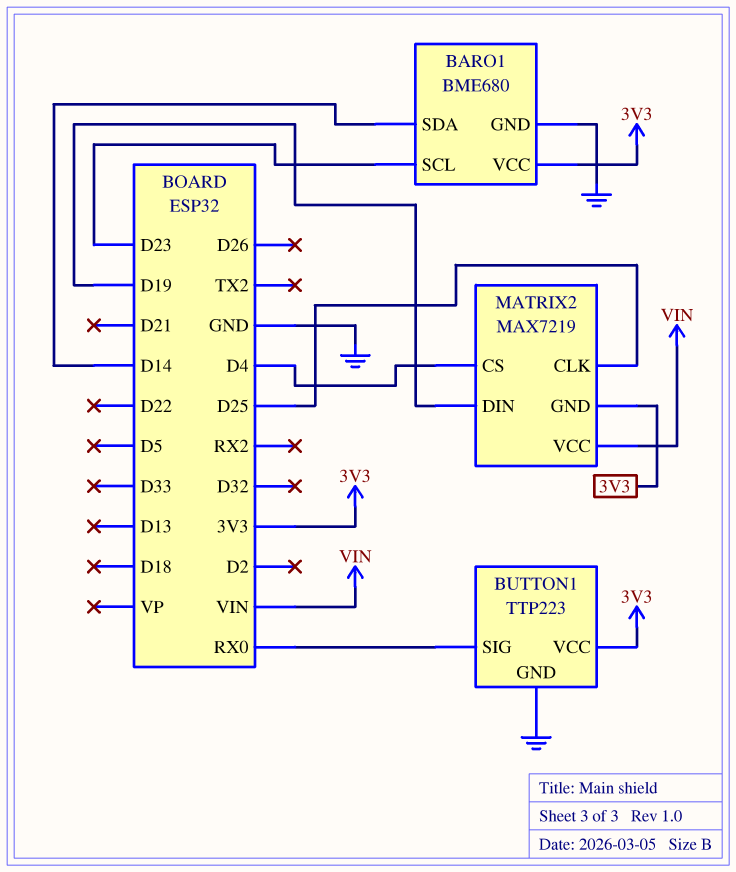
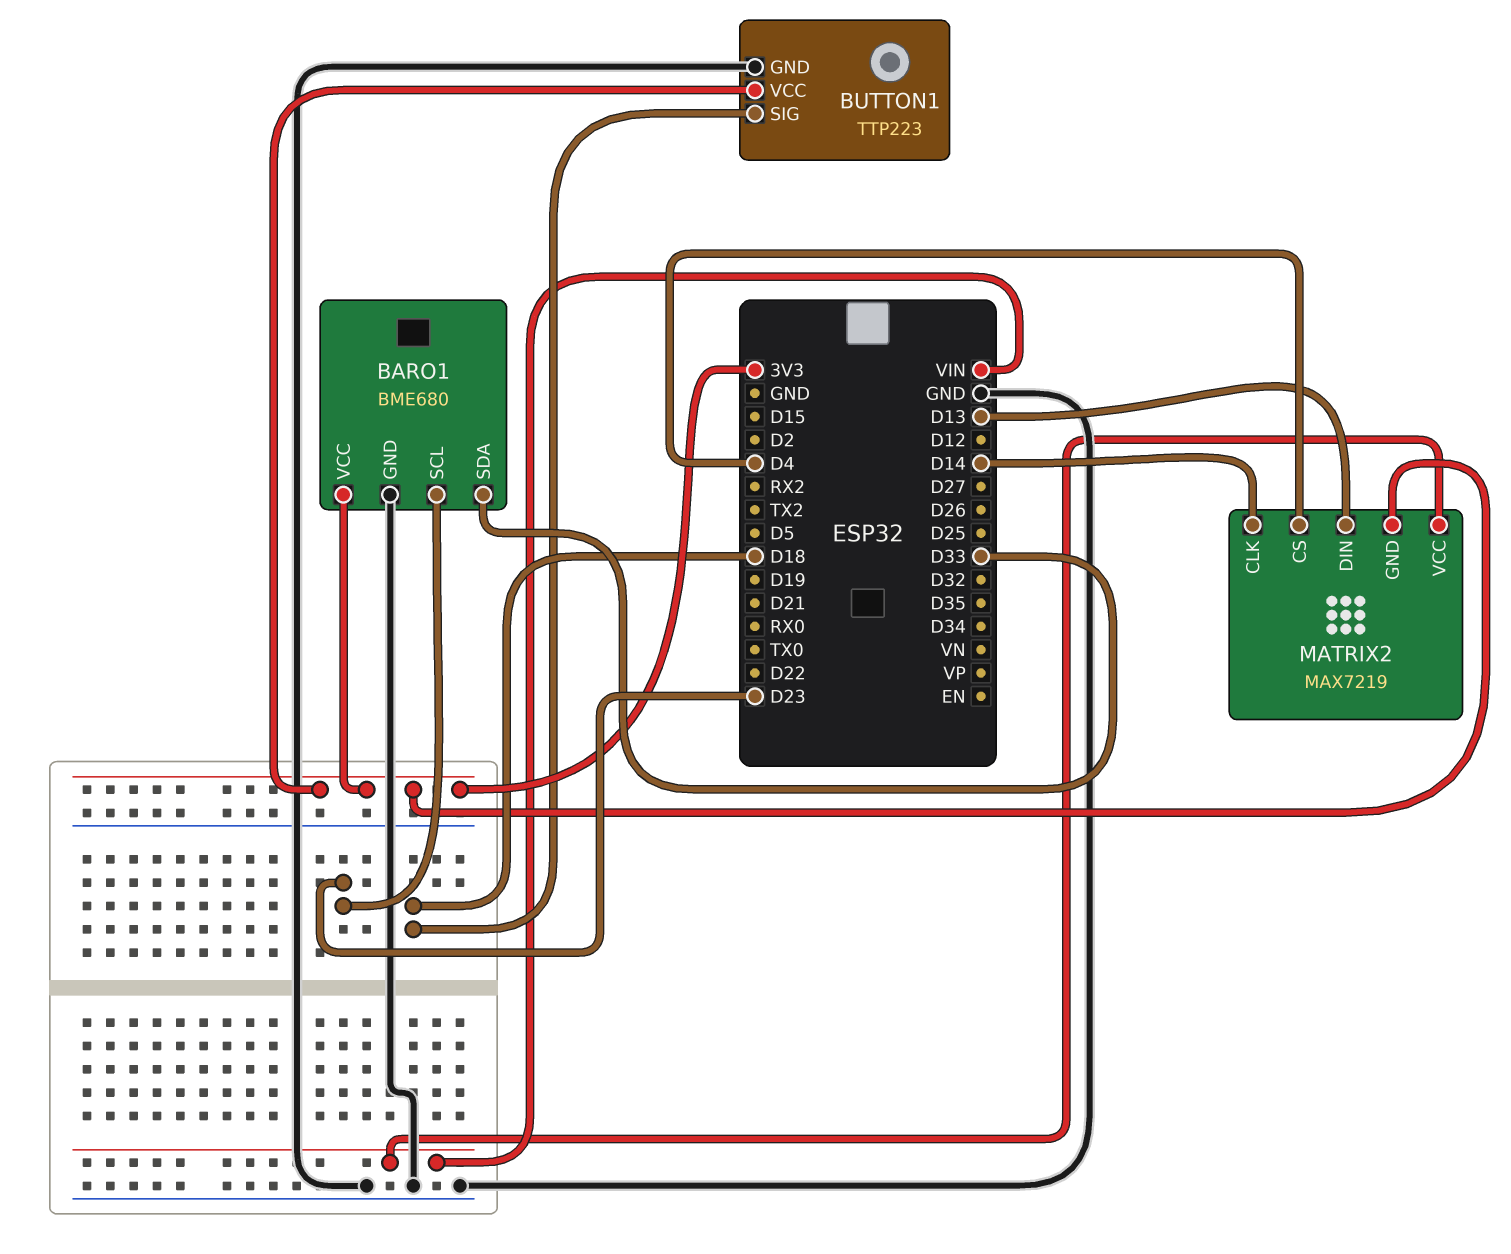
BARO1 pin SDA: D14 -> D33
BUTTON1 pin SIG: RX0 -> D18
MATRIX2 pin CLK: D25 -> D14
MATRIX2 pin DIN: D19 -> D13

